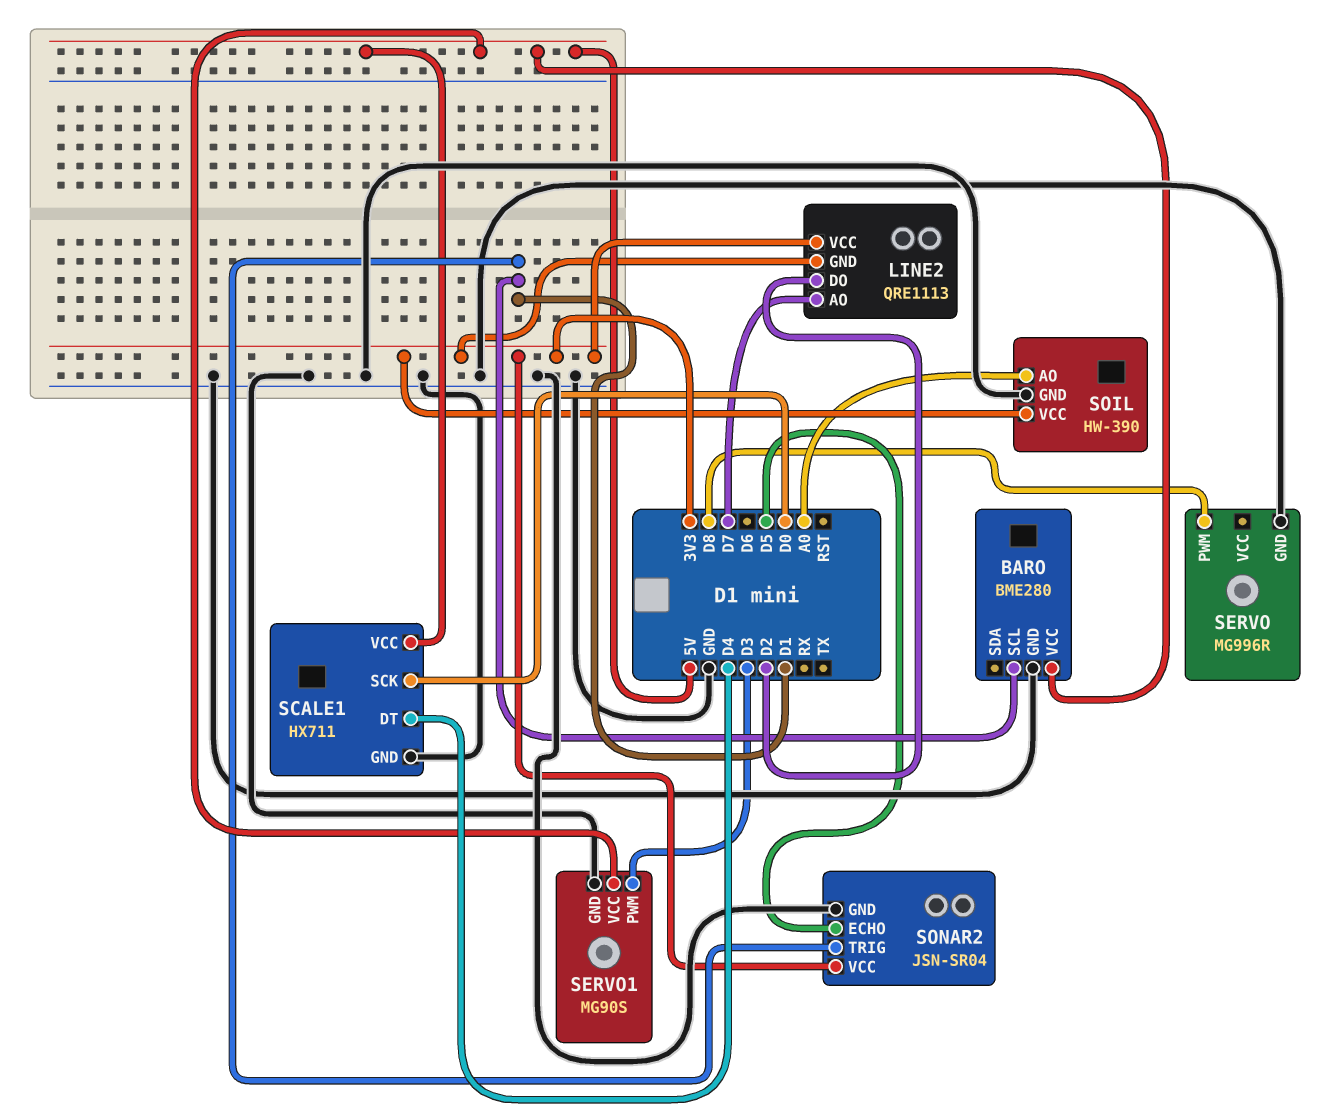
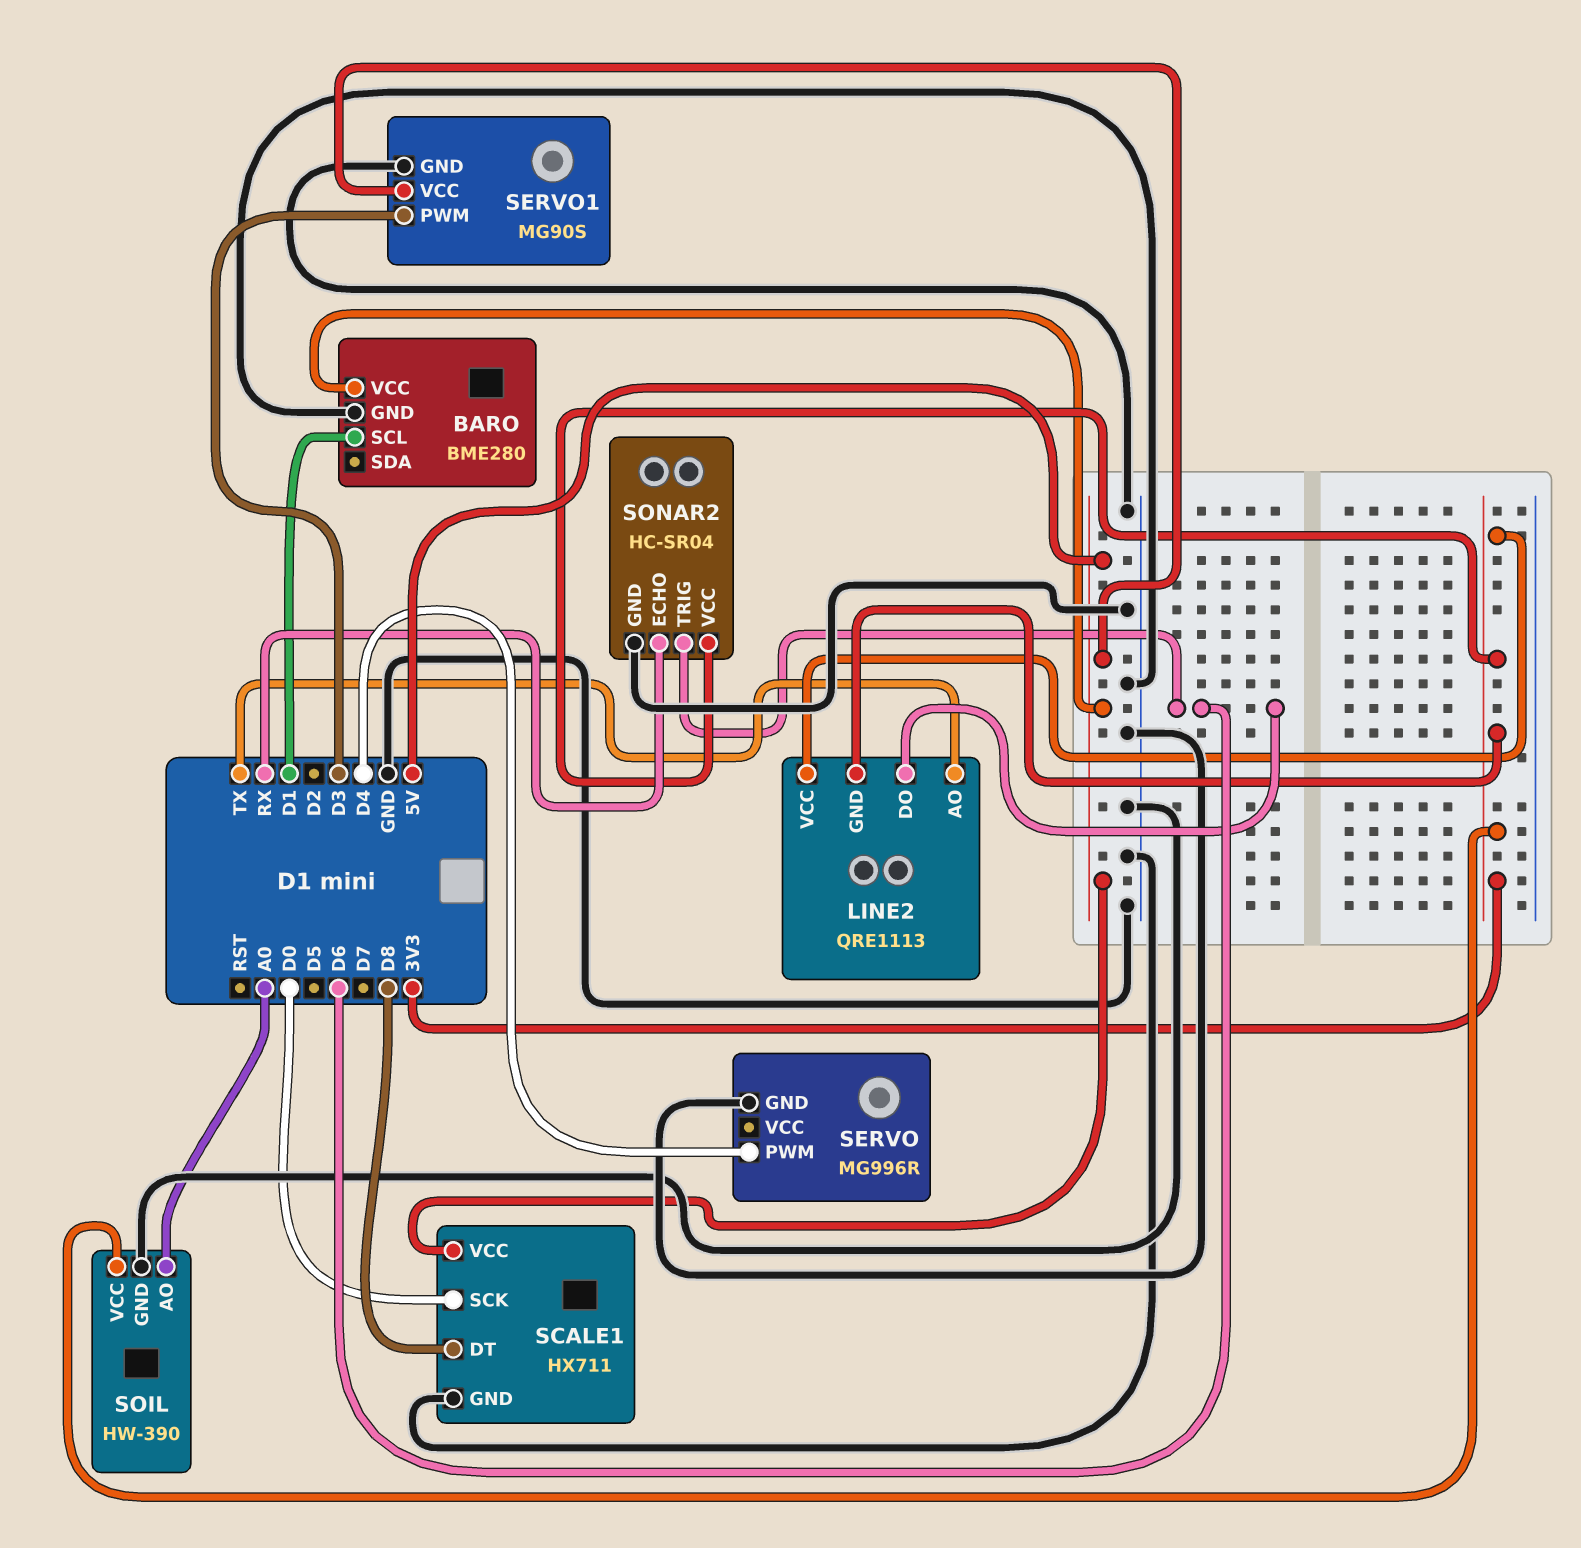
LINE2 pin AO: D7 -> TX
LINE2 pin DO: D2 -> D6
SCALE1 pin DT: D4 -> D8
SERVO pin PWM: D8 -> D4
SONAR2: JSN-SR04 -> HC-SR04
SONAR2 pin ECHO: D5 -> RX
SONAR2 pin TRIG: D1 -> D6

